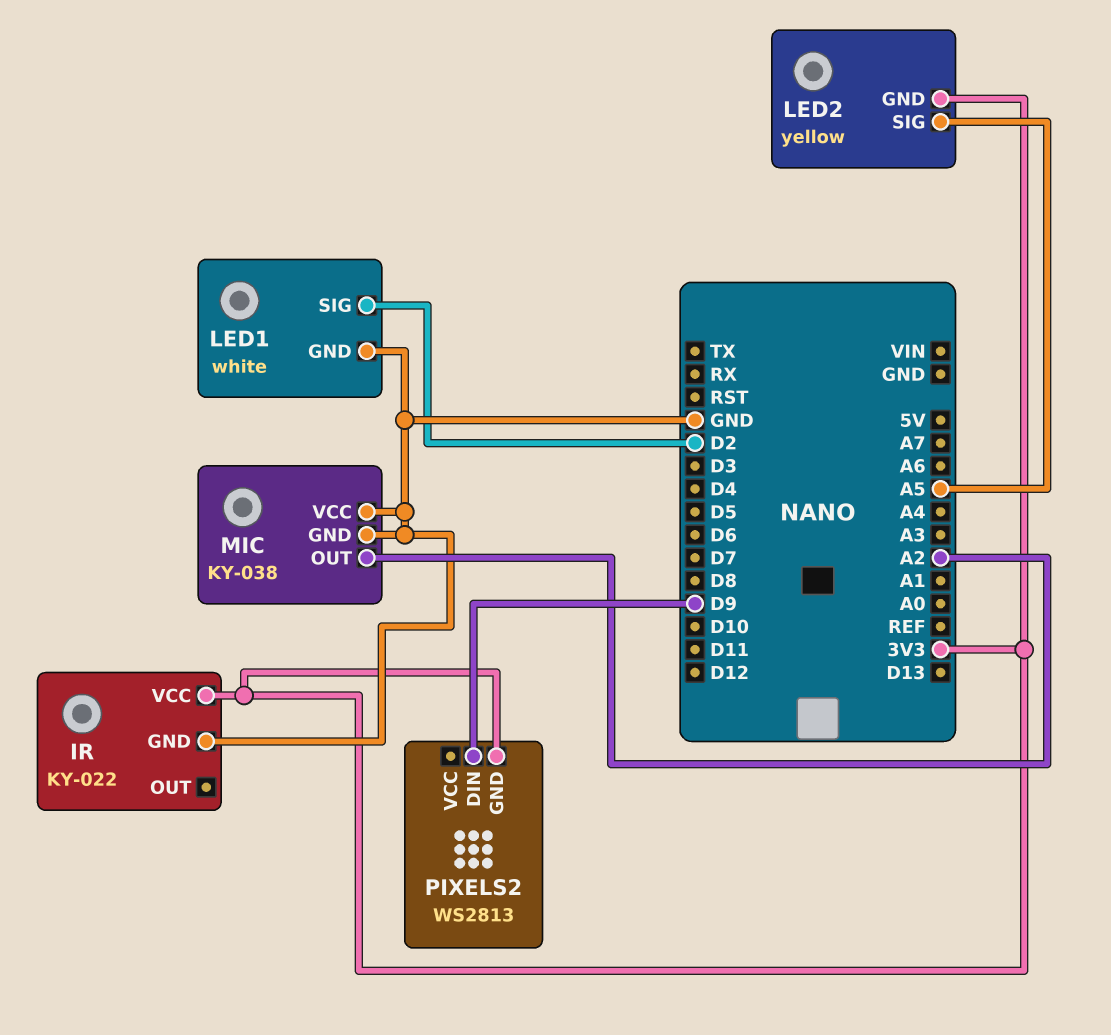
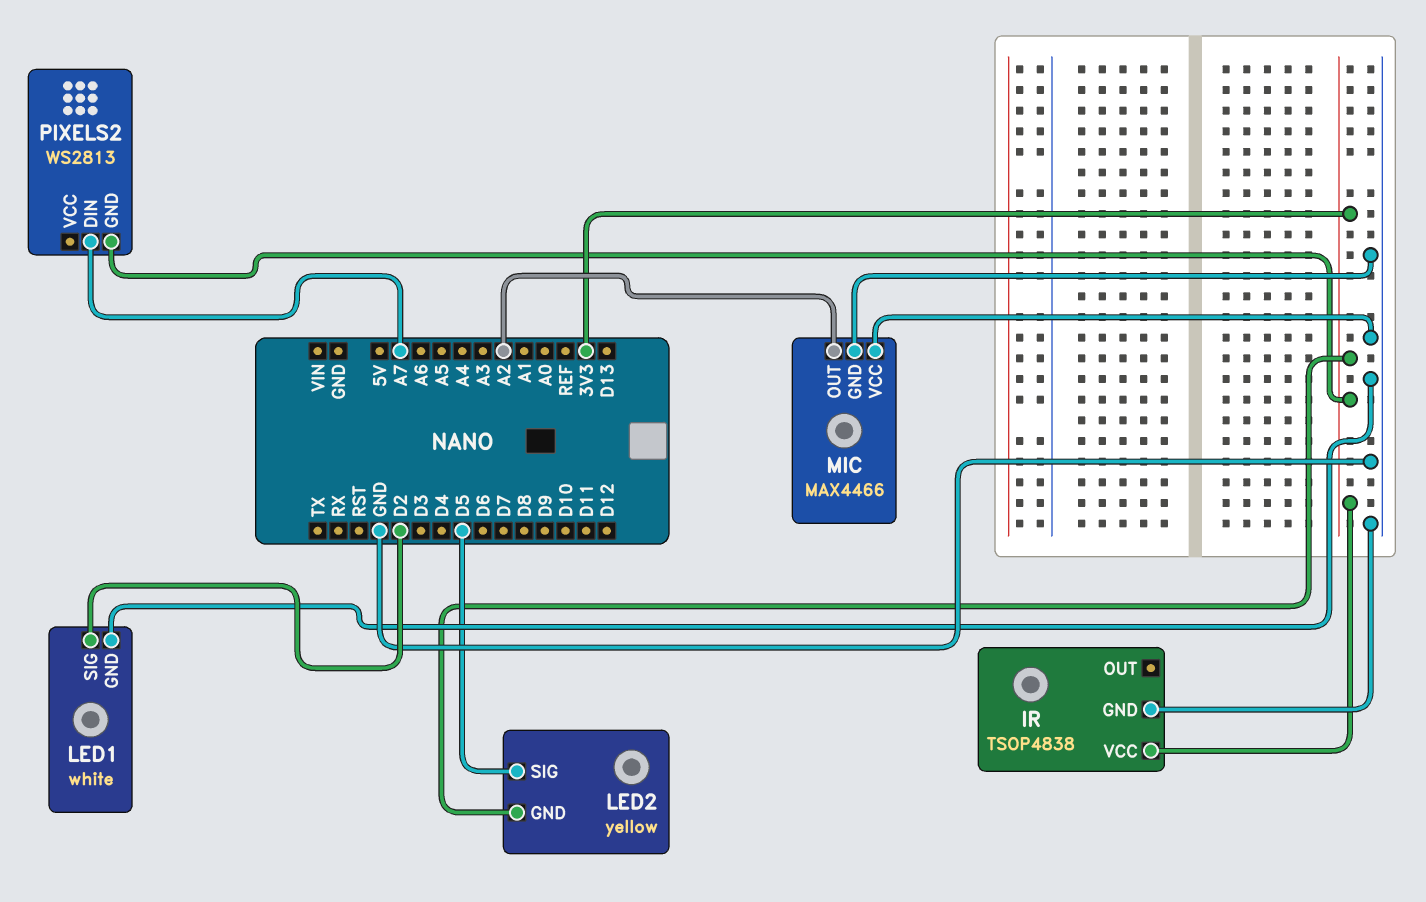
IR: KY-022 -> TSOP4838
LED2 pin SIG: A5 -> D5
MIC: KY-038 -> MAX4466
PIXELS2 pin DIN: D9 -> A7

